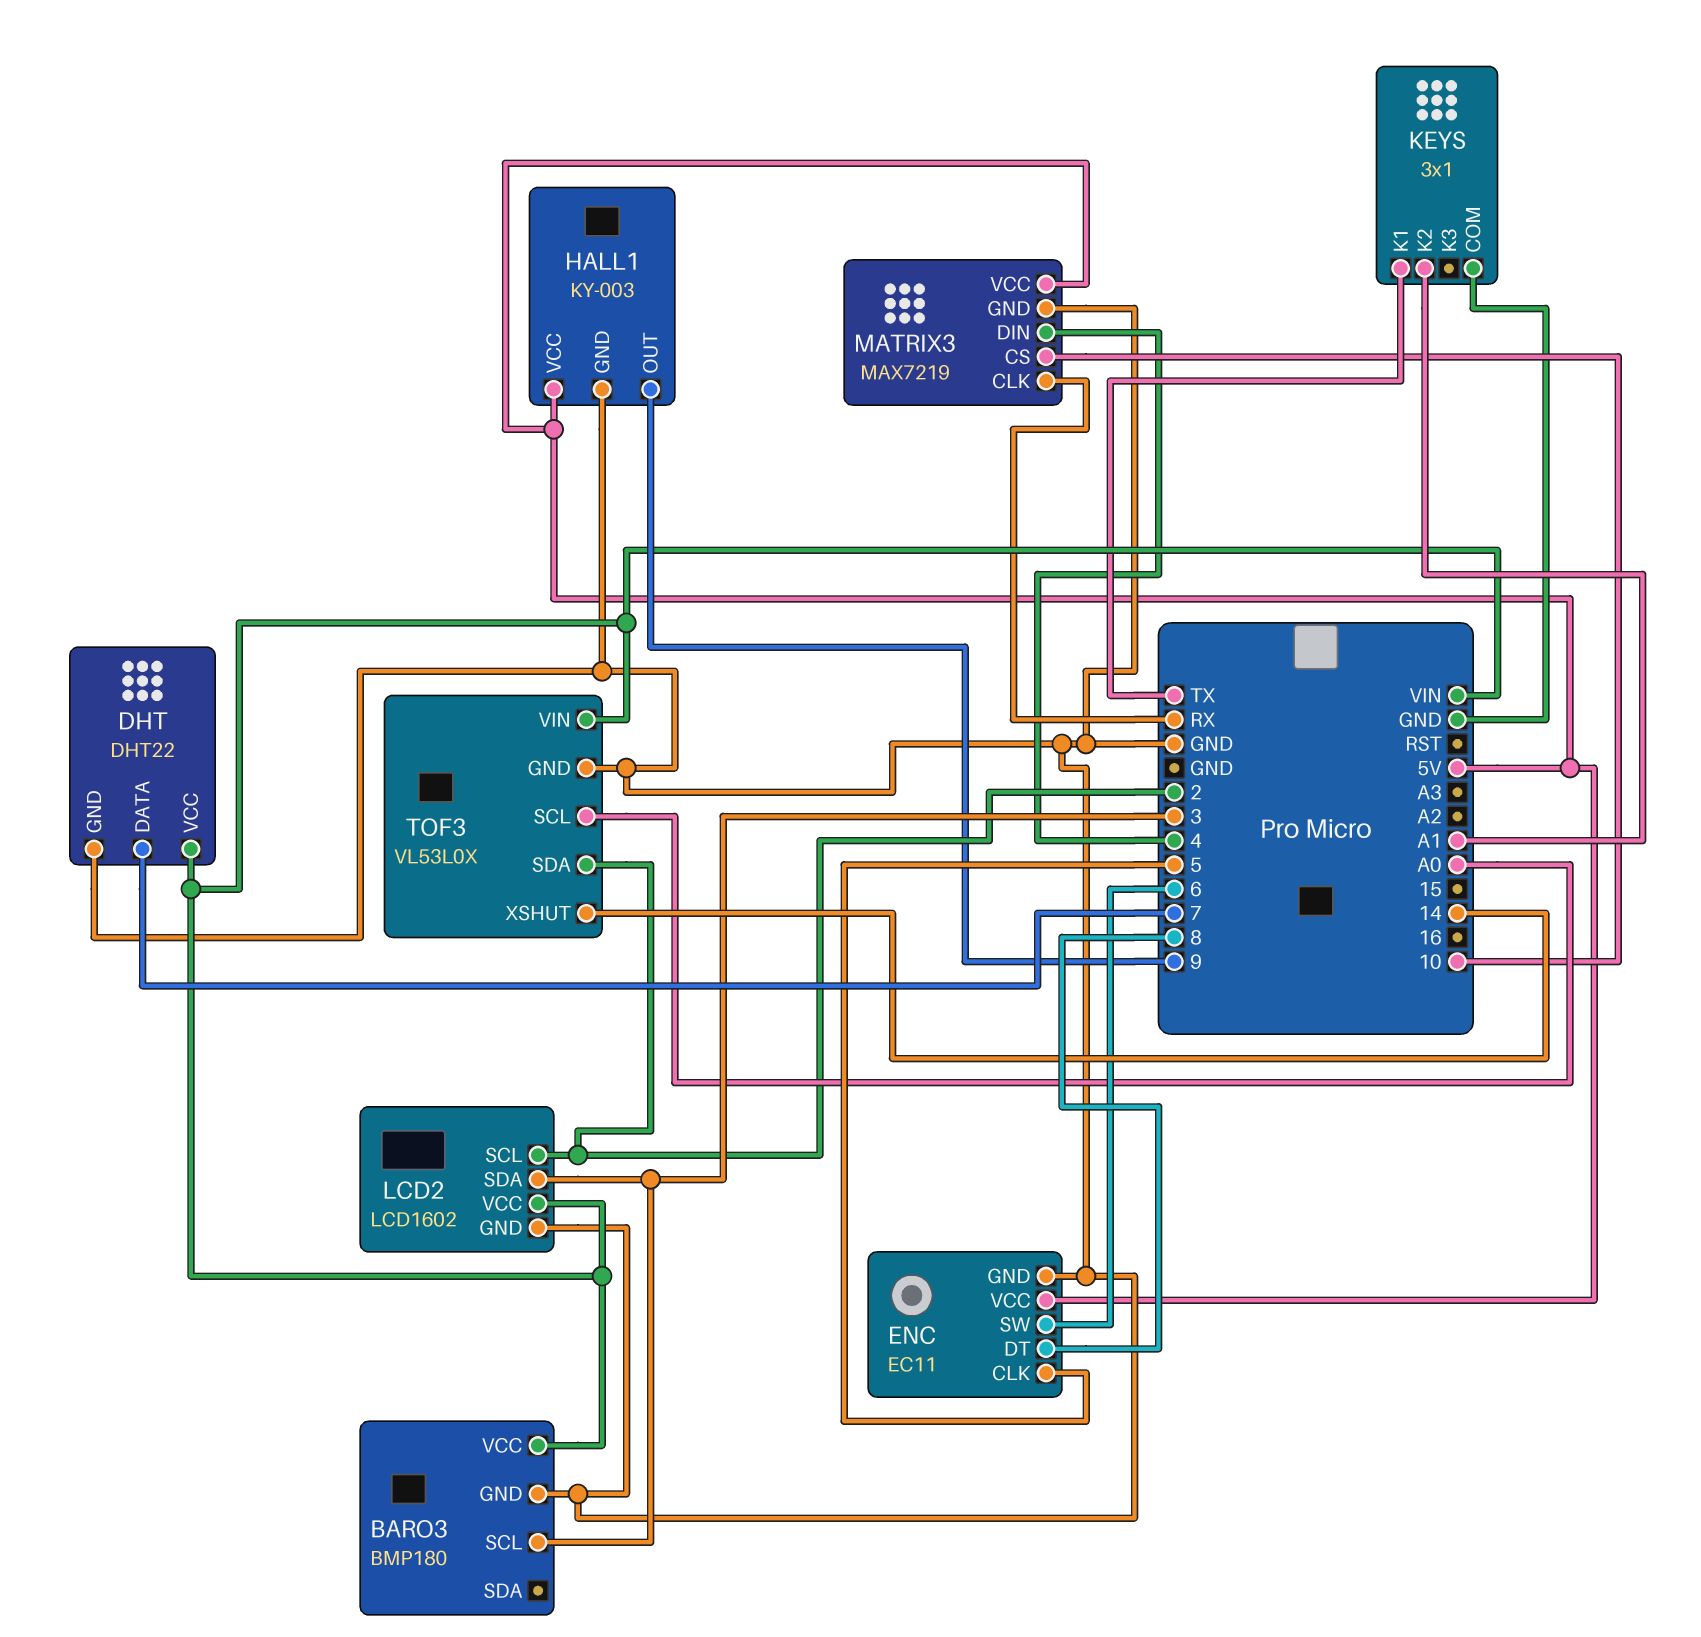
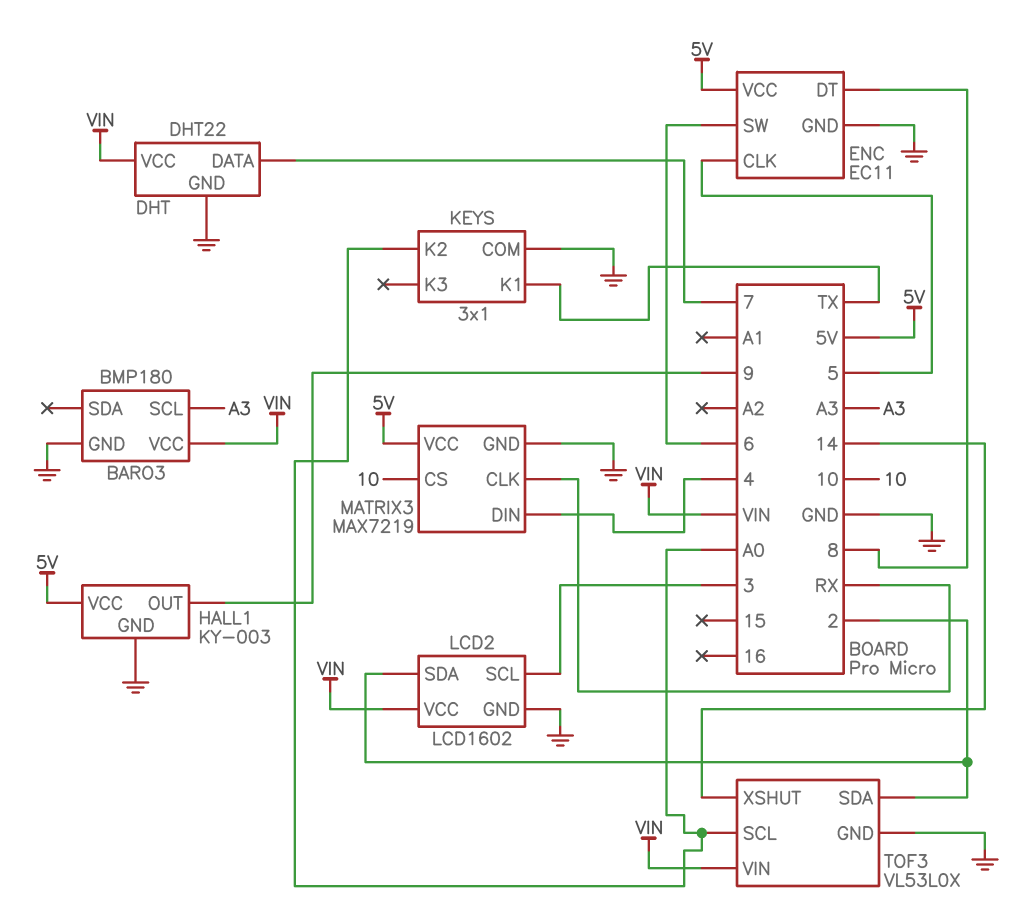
BARO3 pin SCL: 3 -> A3
KEYS pin K2: A1 -> A0
LCD2 pin SCL: 2 -> 3
LCD2 pin SDA: 3 -> 2

